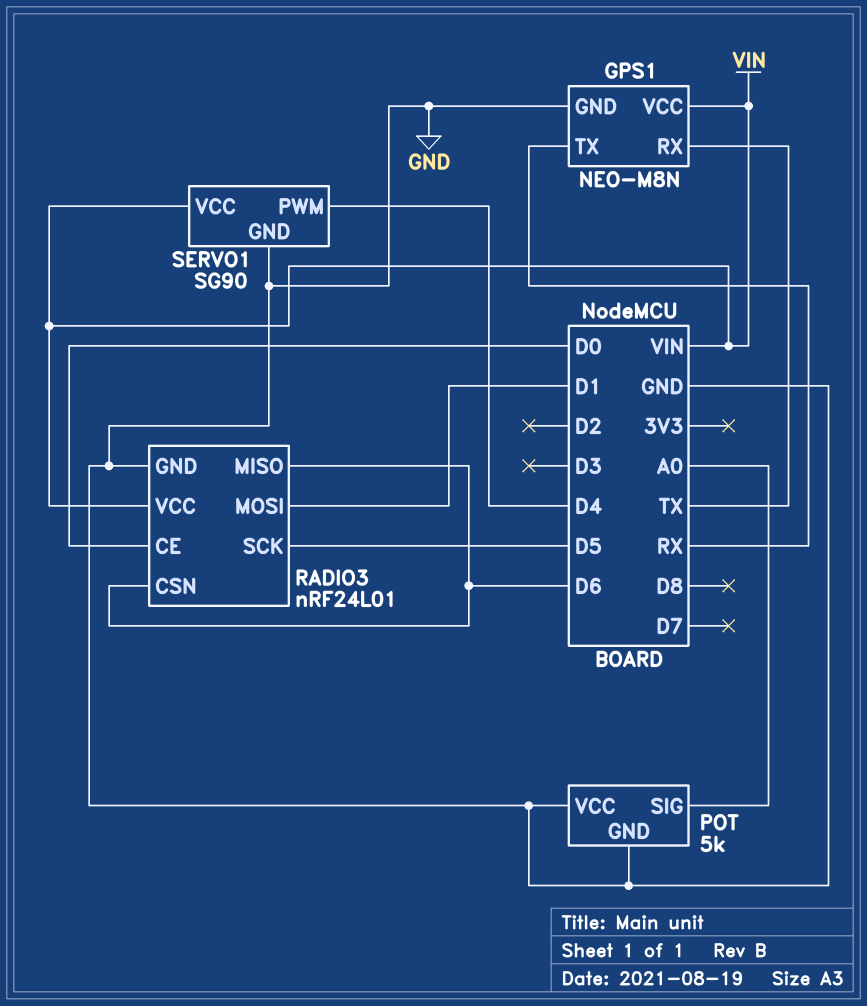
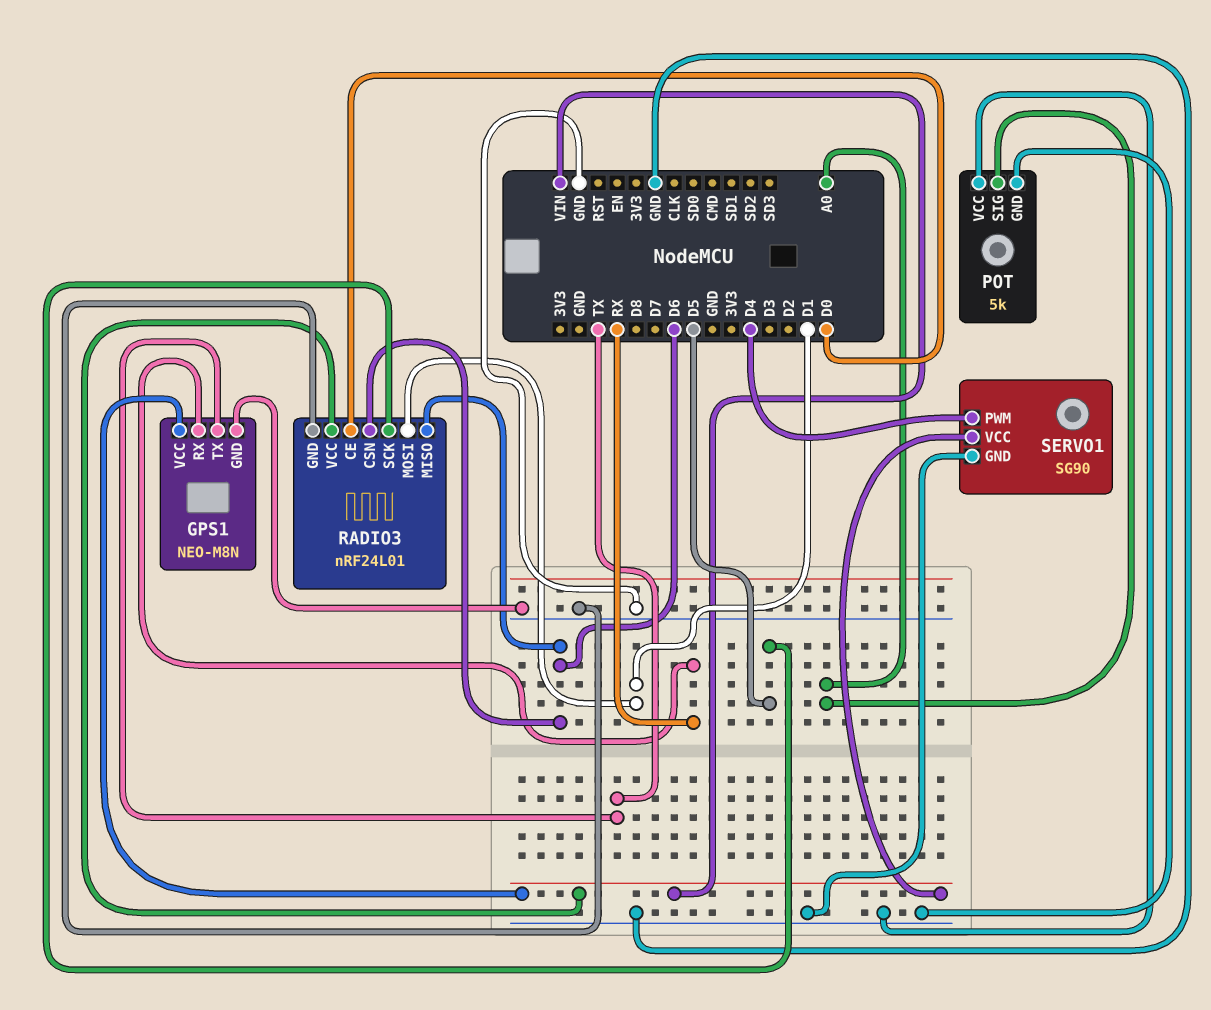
GPS1 pin RX: TX -> RX
GPS1 pin TX: RX -> TX

